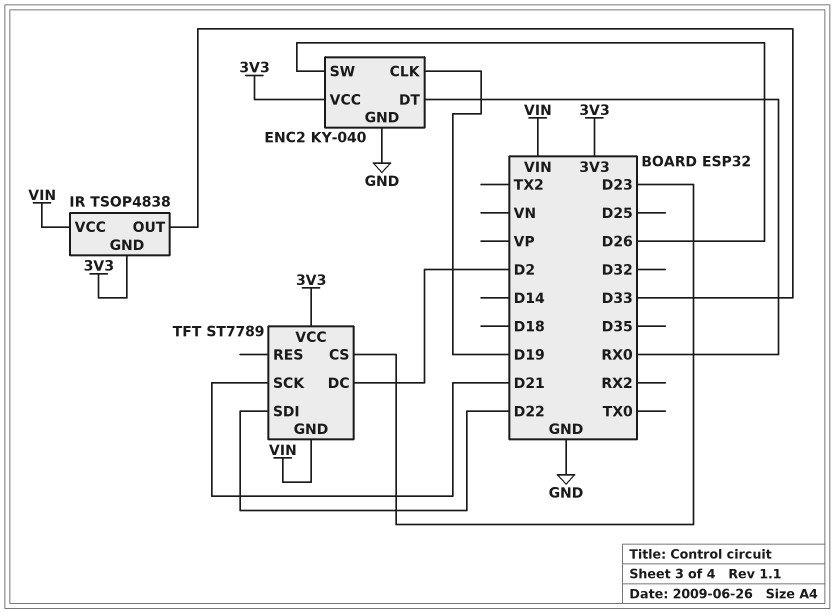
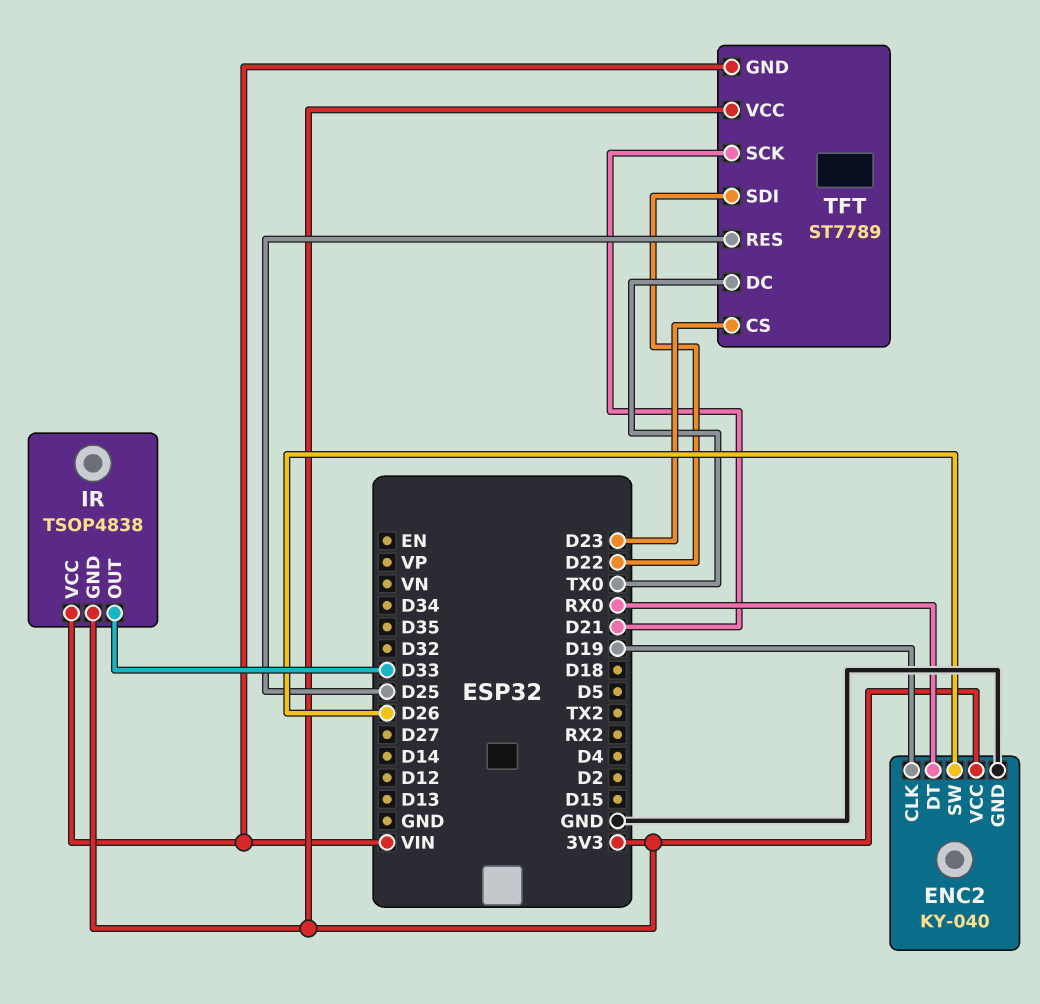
TFT pin DC: D2 -> TX0
TFT pin RES: none -> D25

